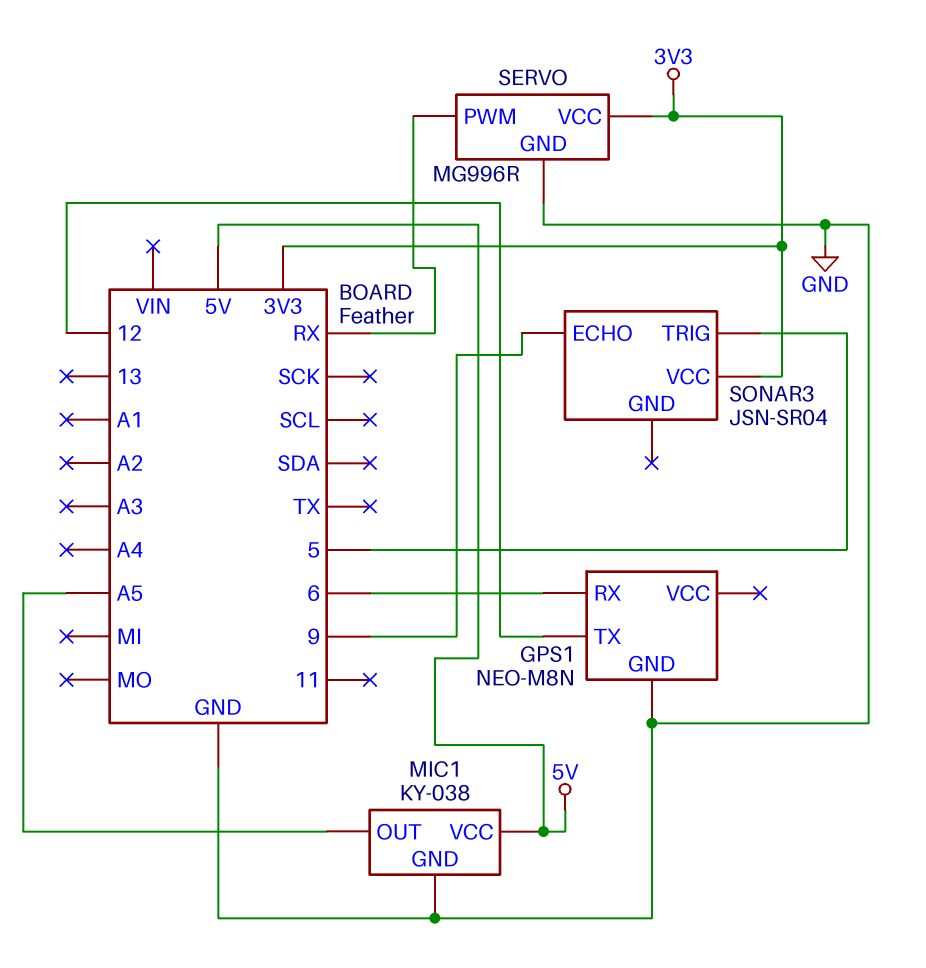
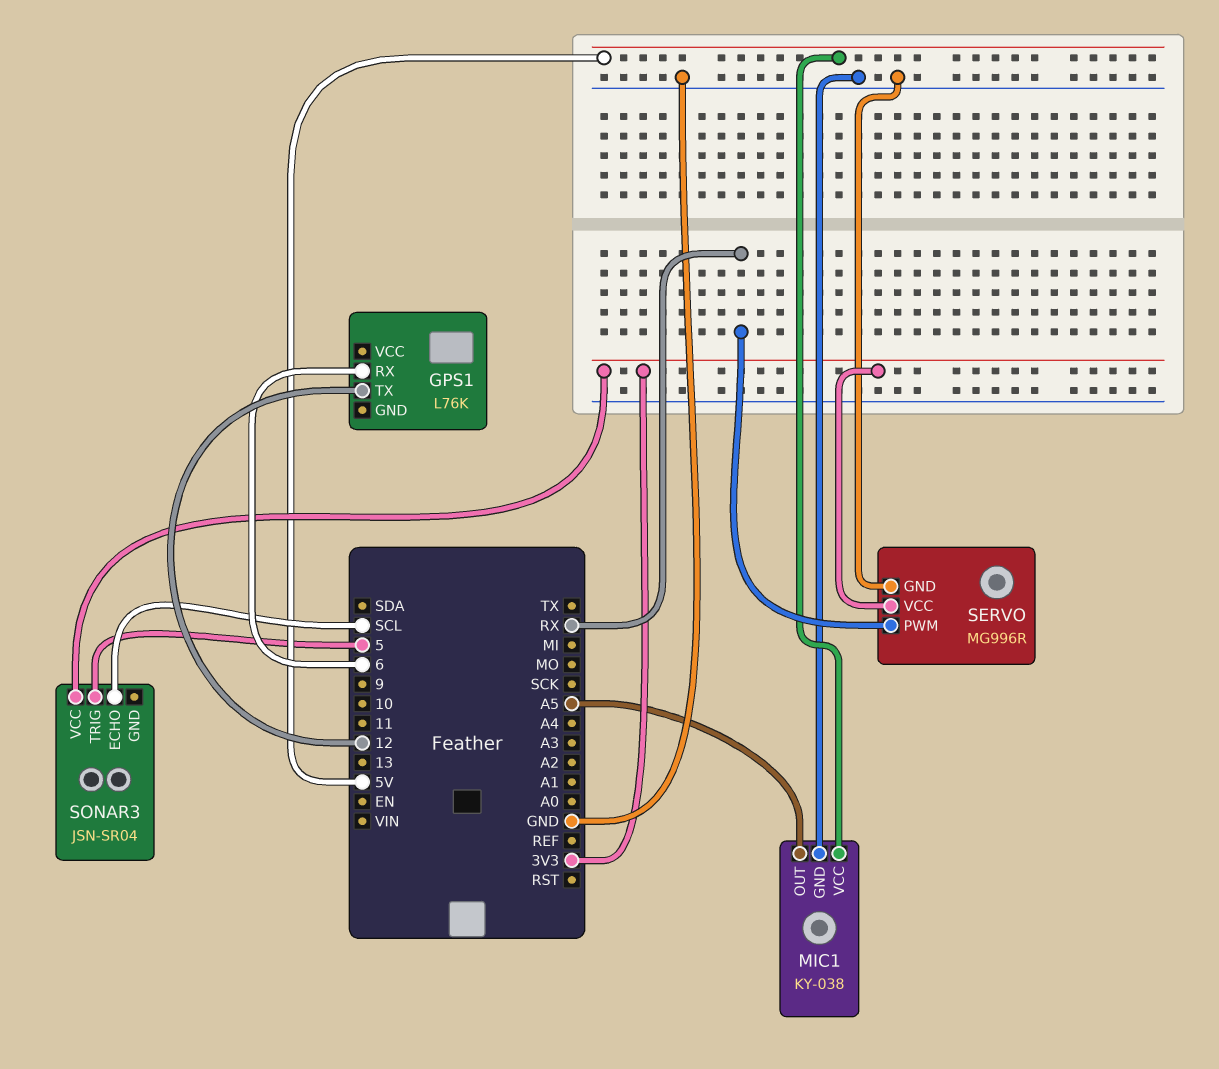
GPS1: NEO-M8N -> L76K
GPS1 pin GND: GND -> none
SONAR3 pin ECHO: 9 -> SCL

